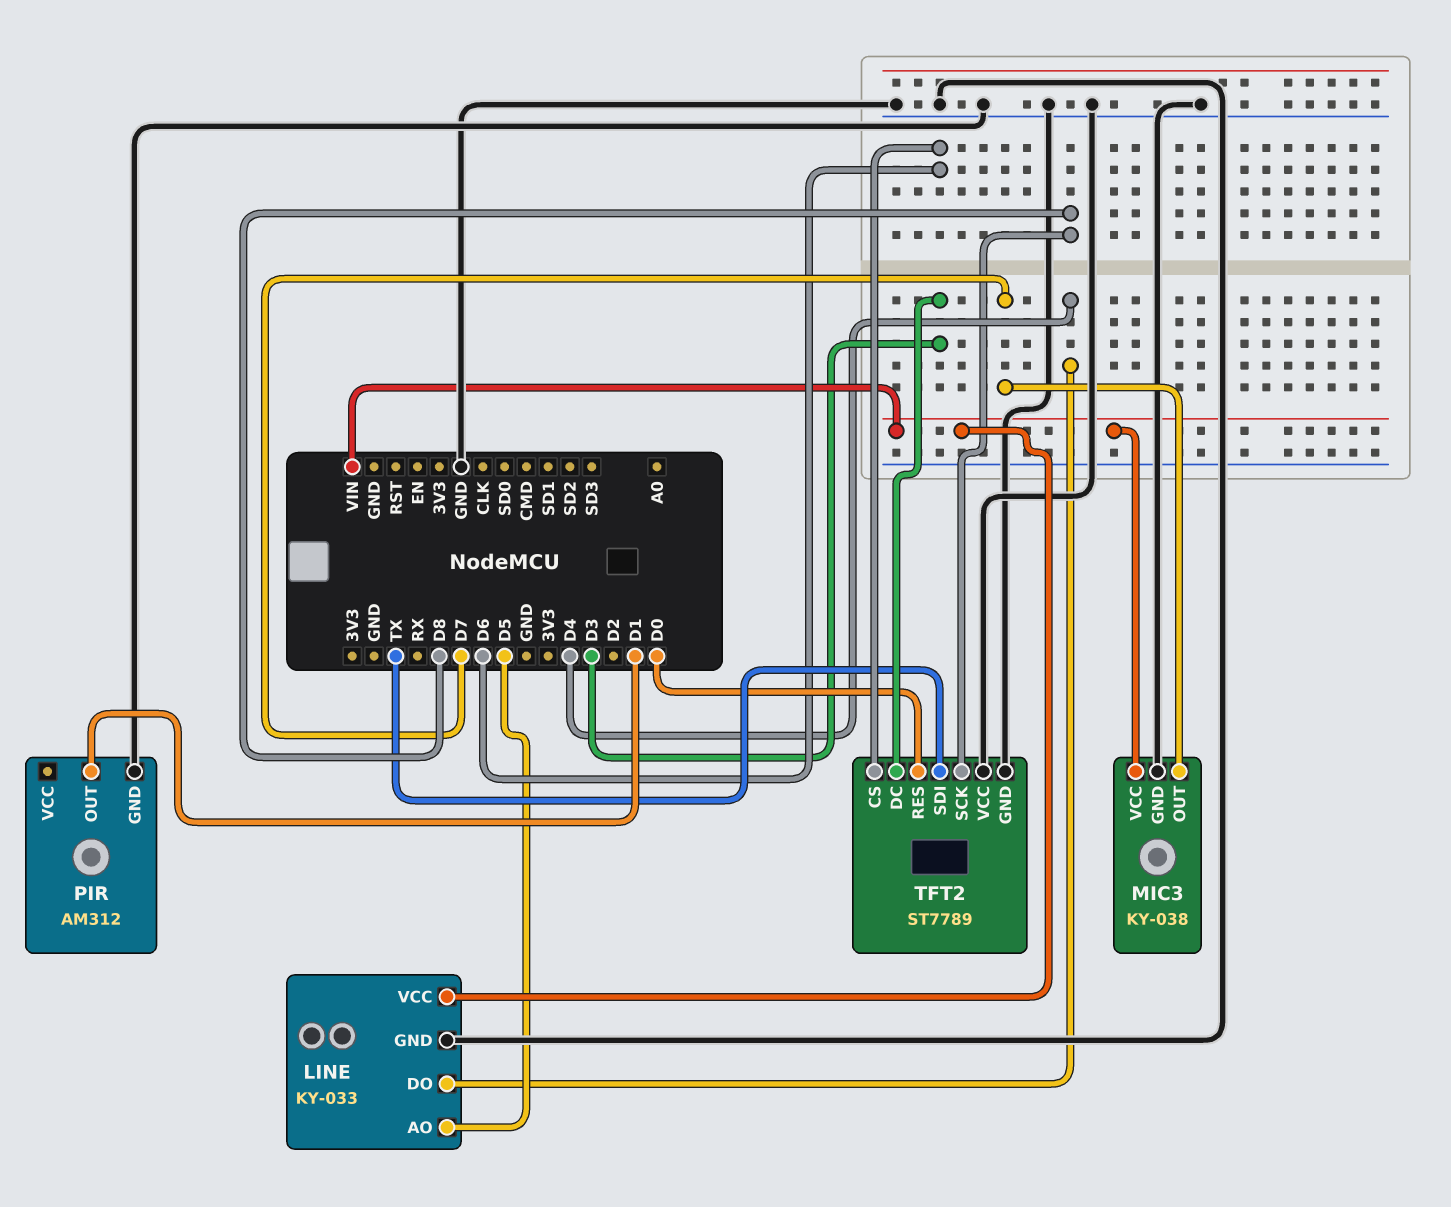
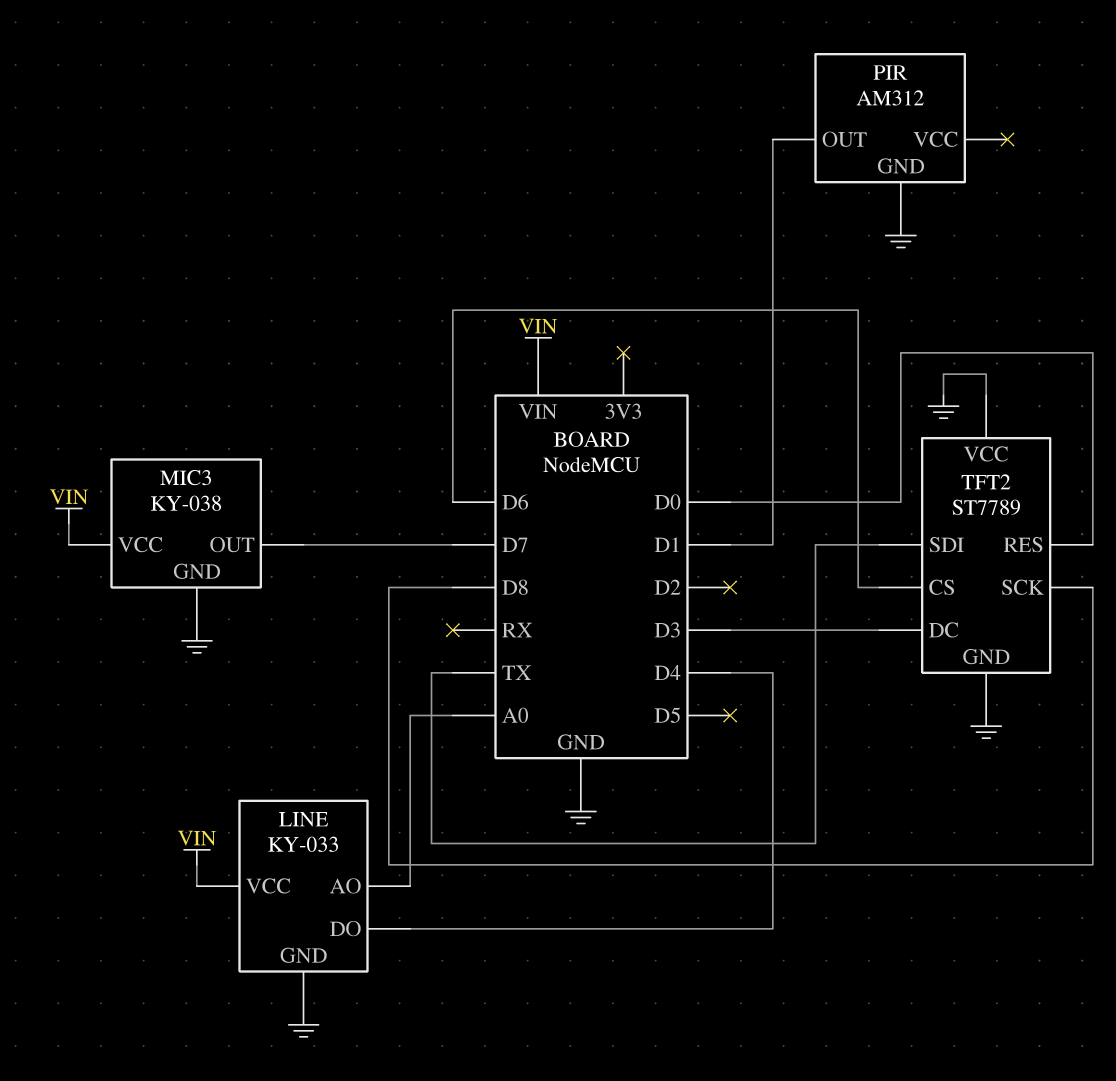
LINE pin AO: D5 -> A0

